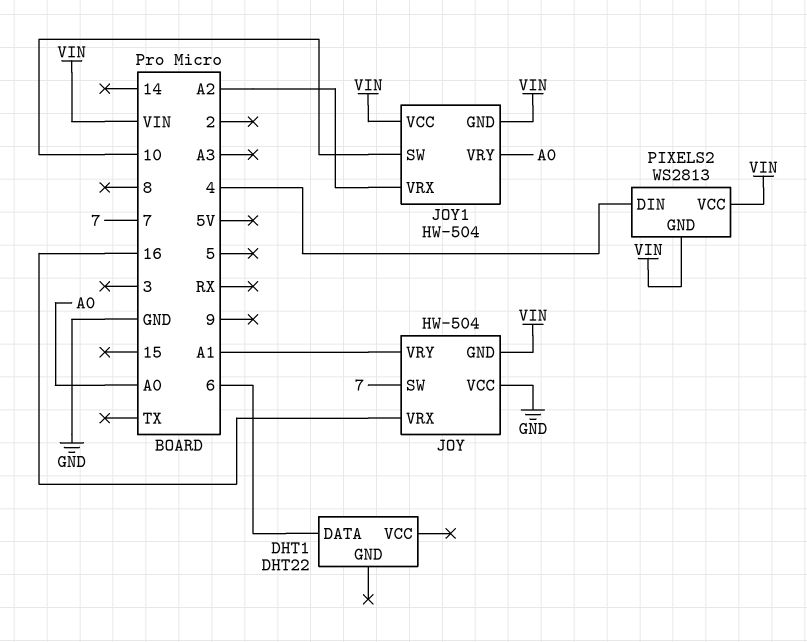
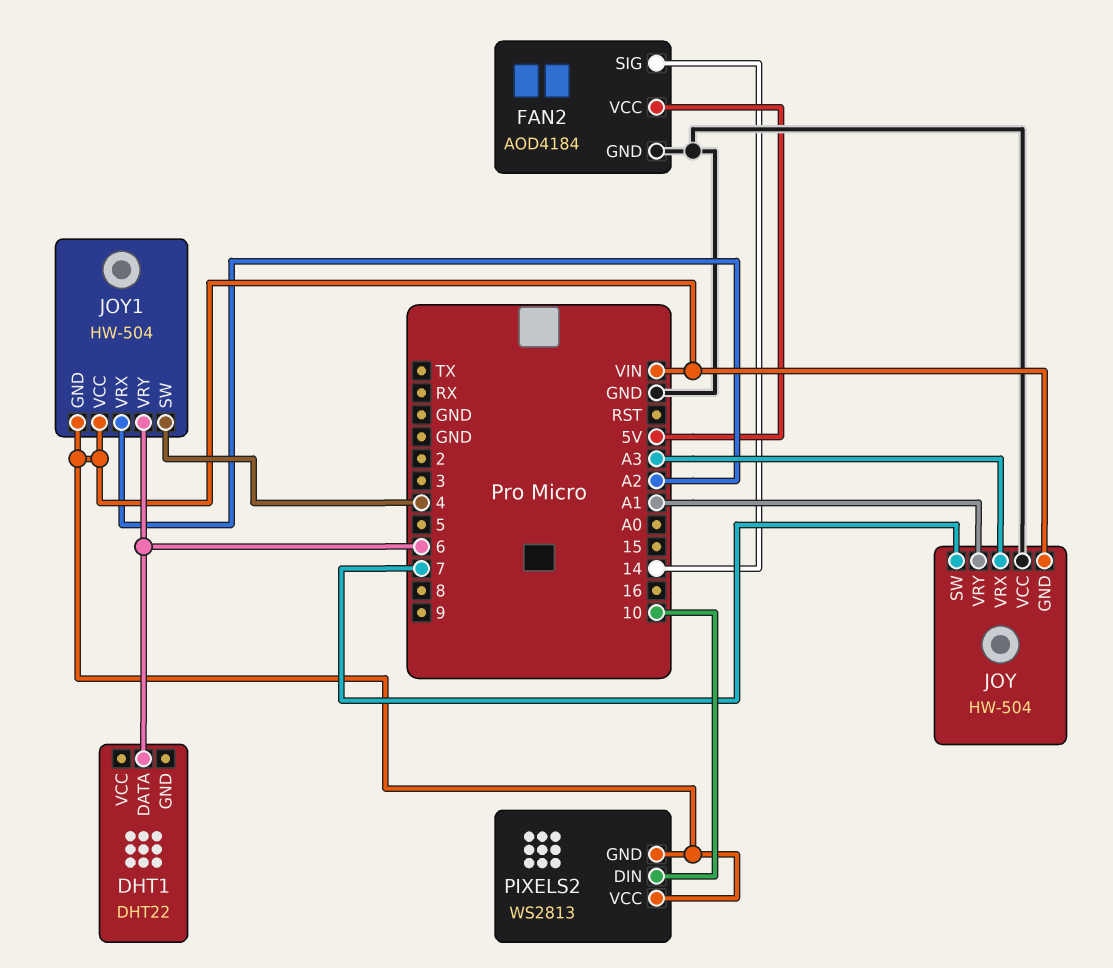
FAN2: none -> AOD4184
FAN2 pin GND: none -> GND
FAN2 pin SIG: none -> 14
FAN2 pin VCC: none -> 5V
JOY pin VRX: 16 -> A3
JOY1 pin SW: 10 -> 4
JOY1 pin VRY: A0 -> 6
PIXELS2 pin DIN: 4 -> 10

